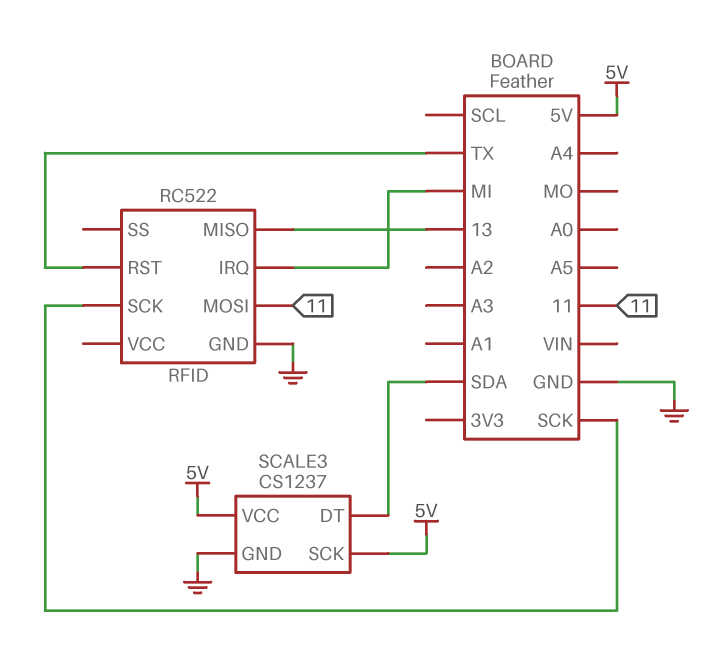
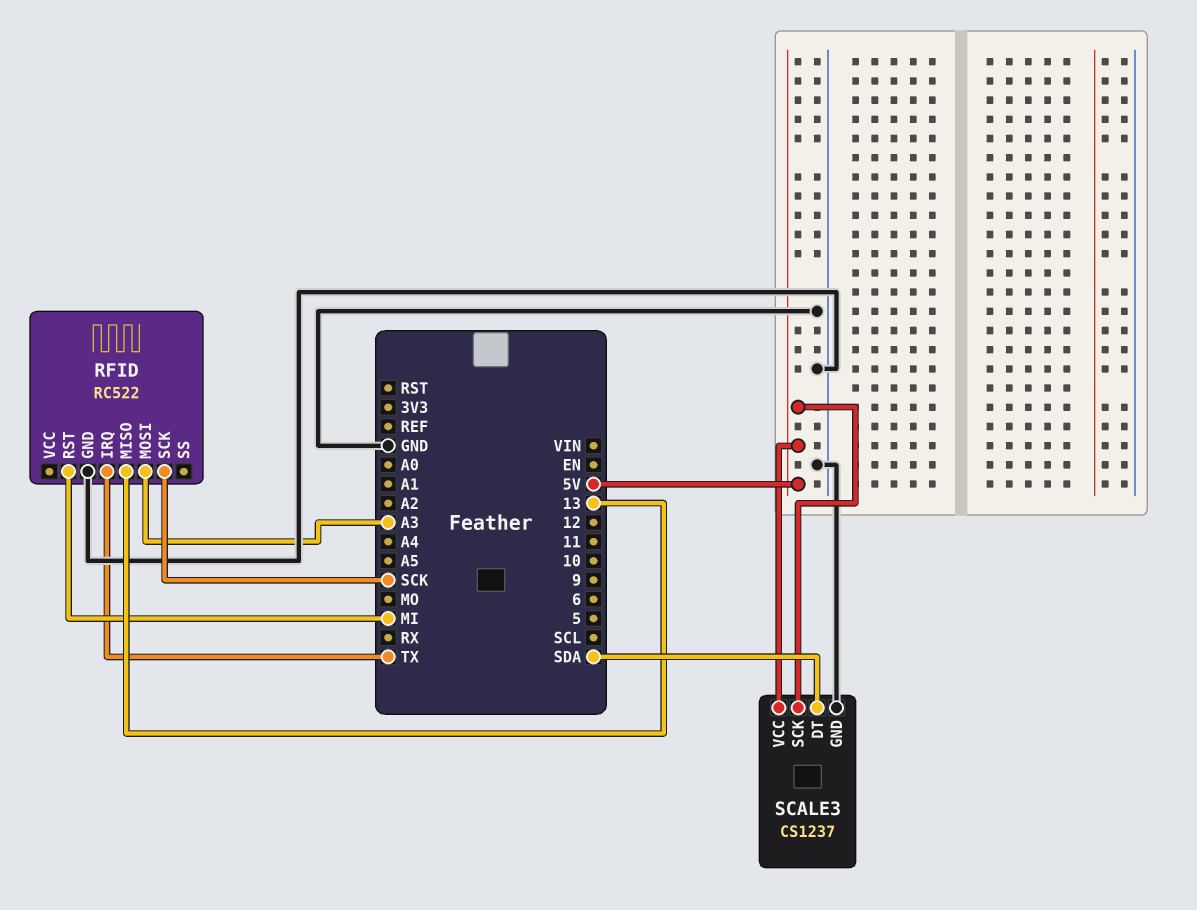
RFID pin IRQ: MI -> TX
RFID pin MOSI: 11 -> A3
RFID pin RST: TX -> MI

